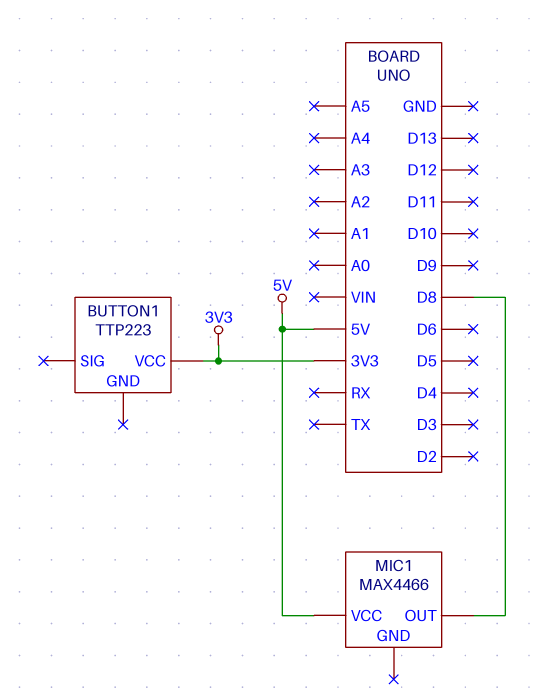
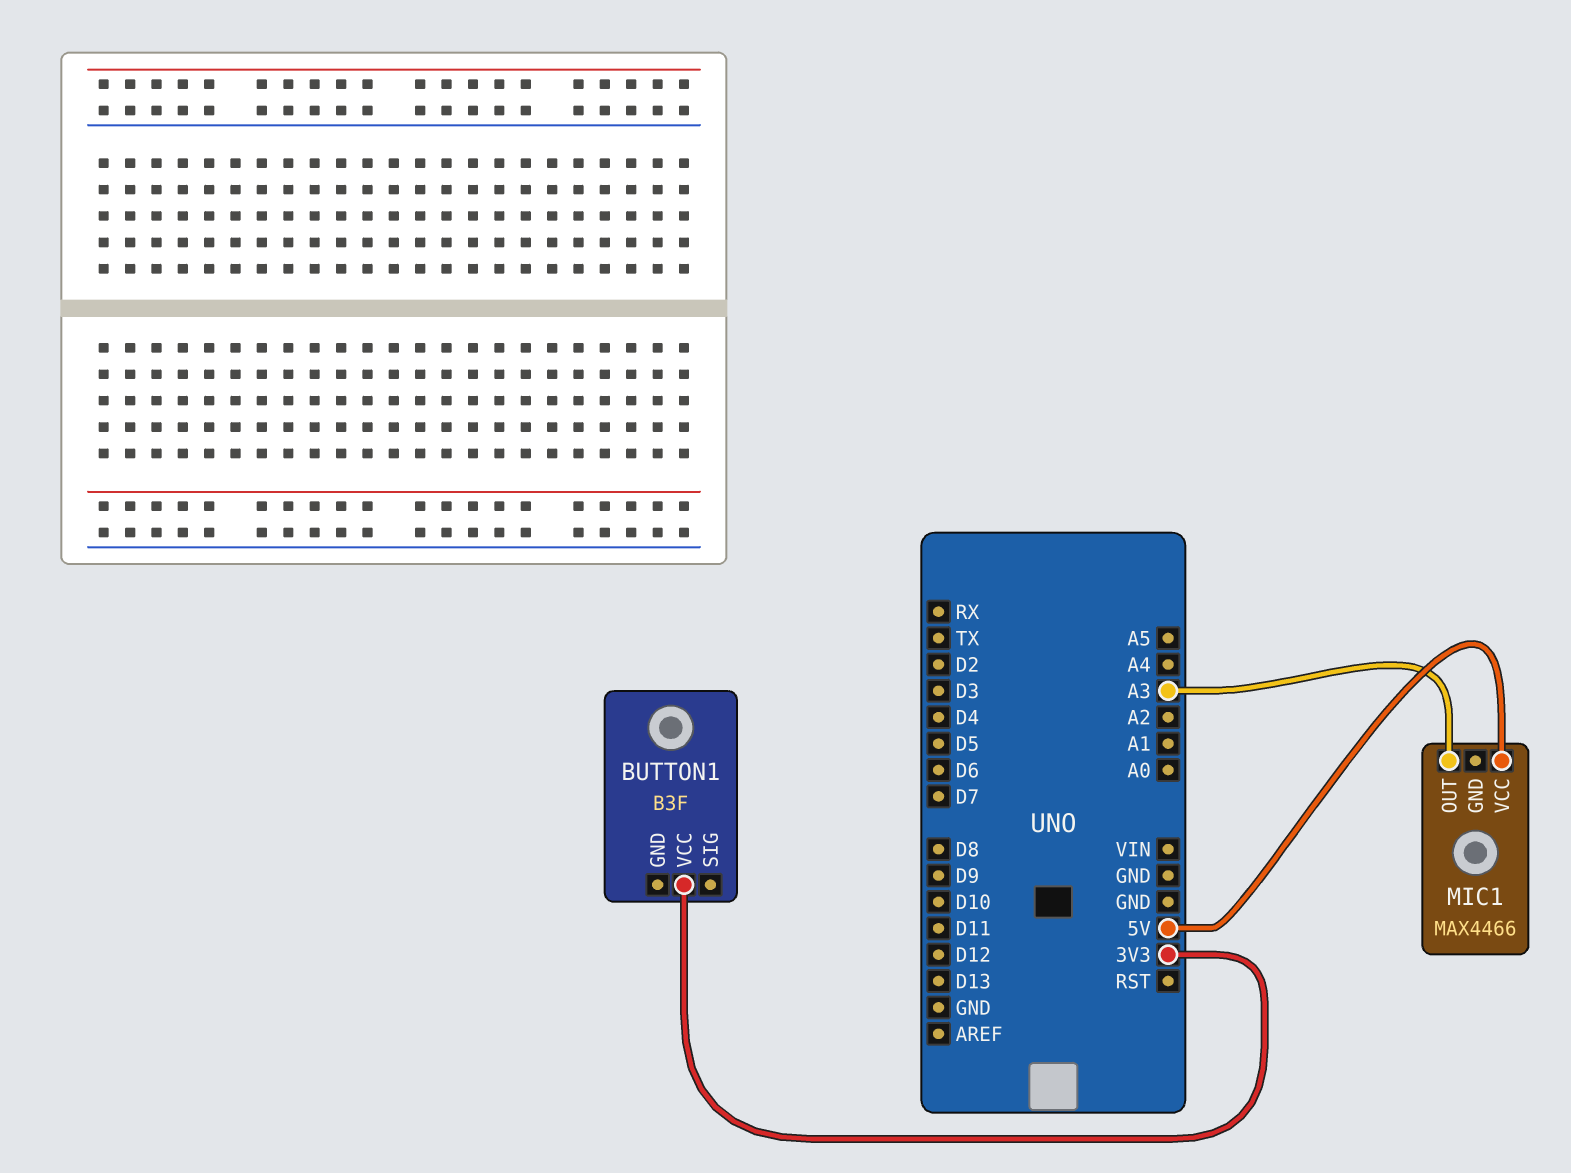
BUTTON1: TTP223 -> B3F
MIC1 pin OUT: D8 -> A3

